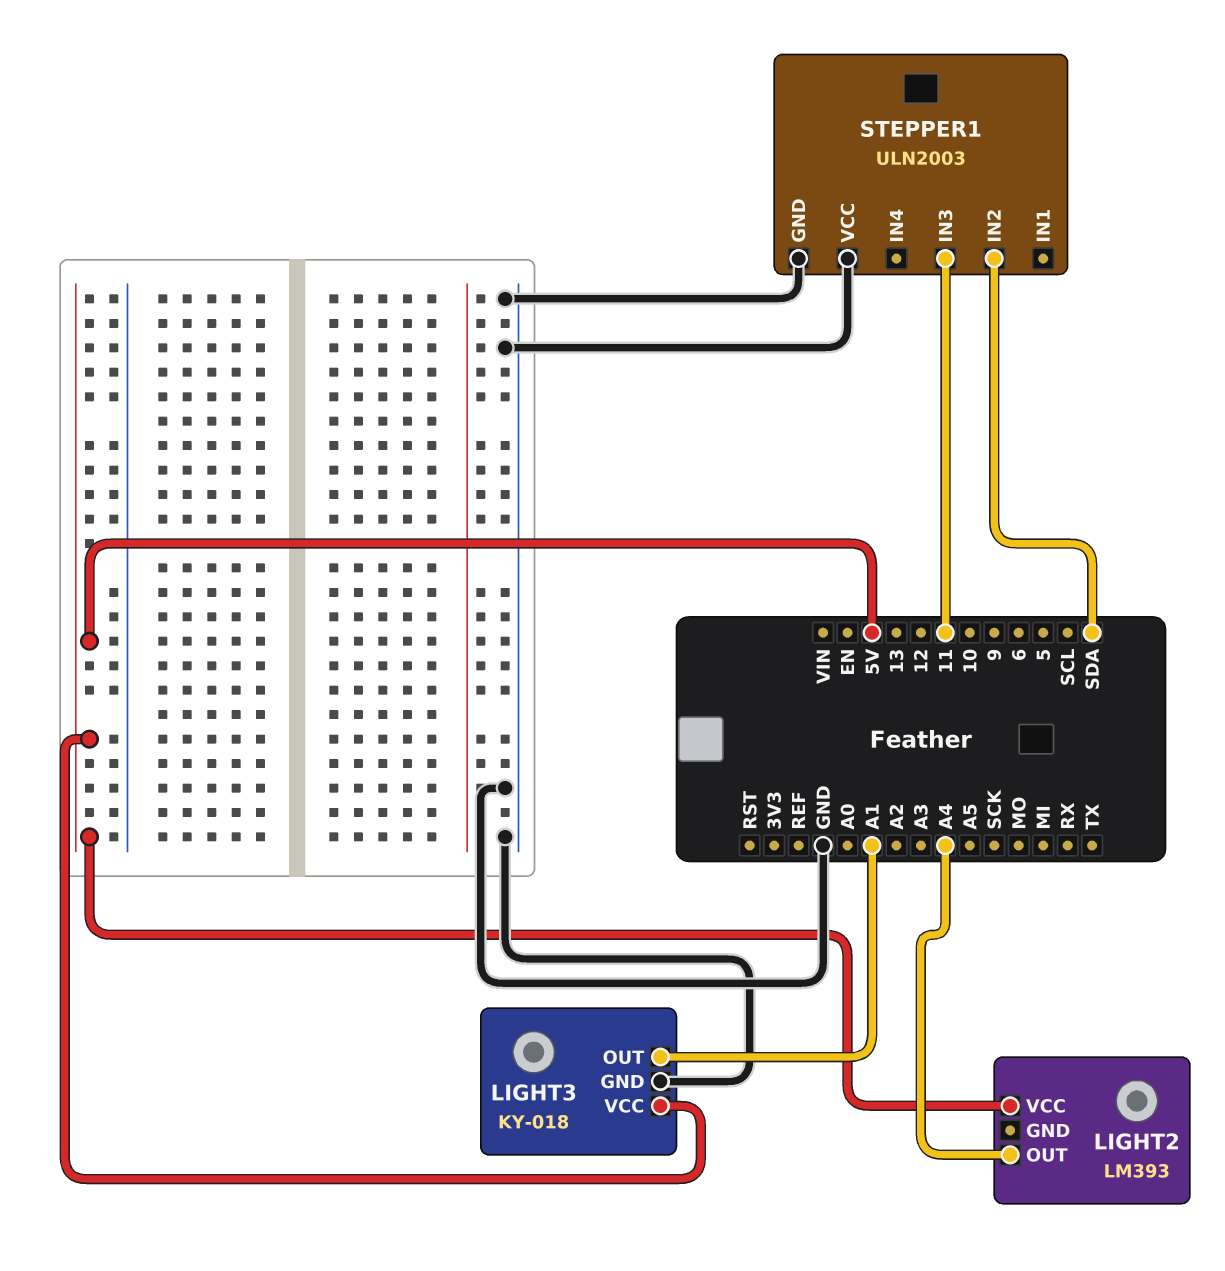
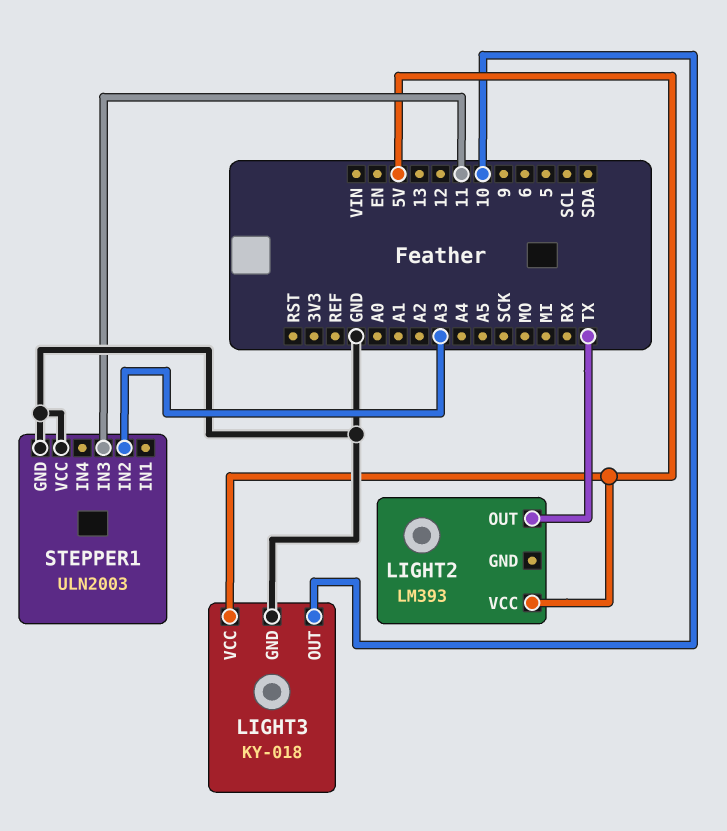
LIGHT2 pin OUT: A4 -> TX
LIGHT3 pin OUT: A1 -> 10
STEPPER1 pin IN2: SDA -> A3

